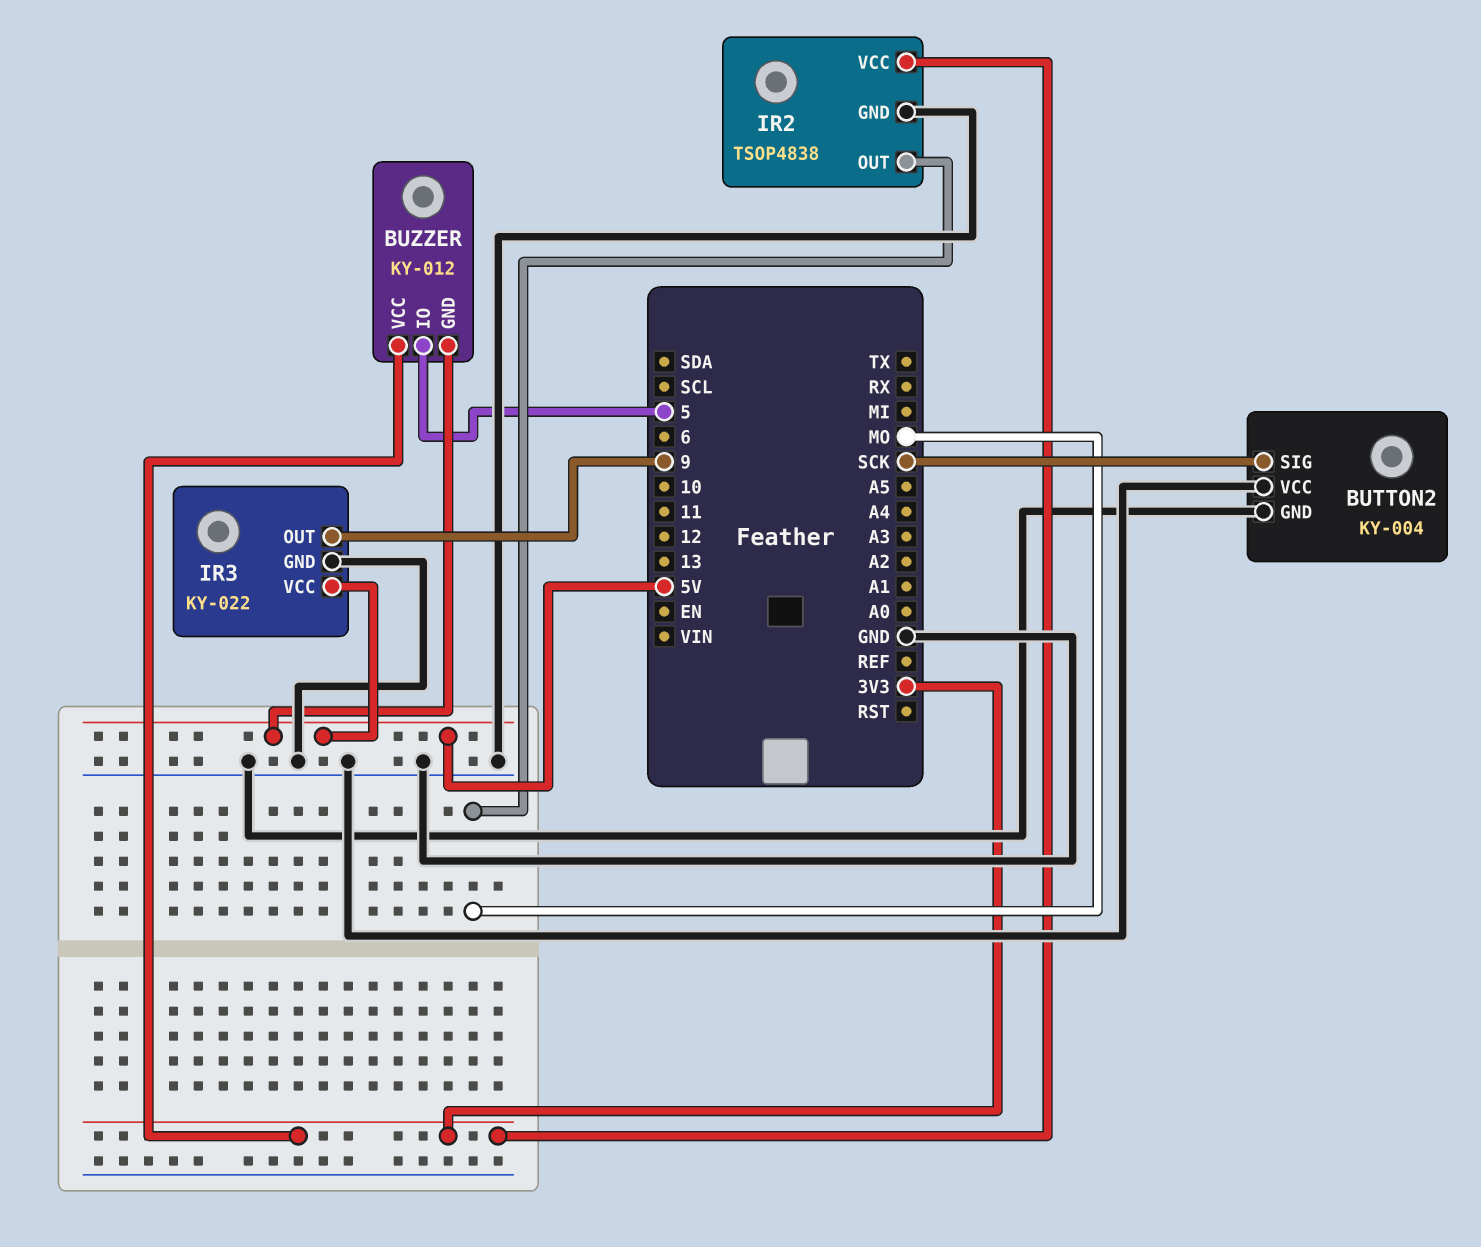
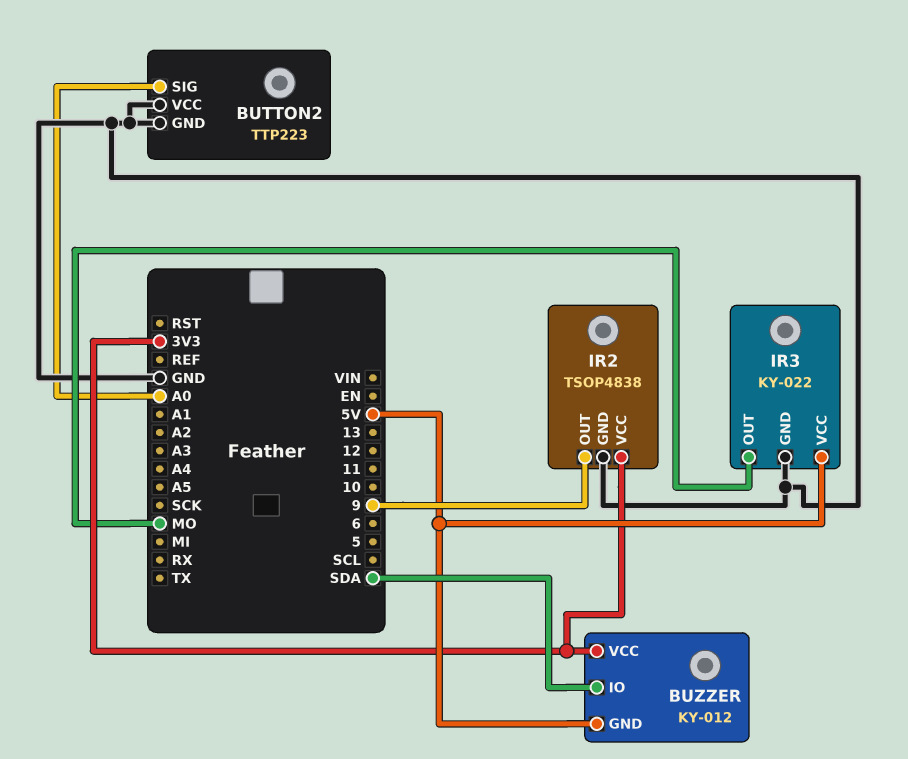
BUTTON2: KY-004 -> TTP223
BUTTON2 pin SIG: SCK -> A0
BUZZER pin IO: 5 -> SDA
IR2 pin OUT: MO -> 9
IR3 pin OUT: 9 -> MO

